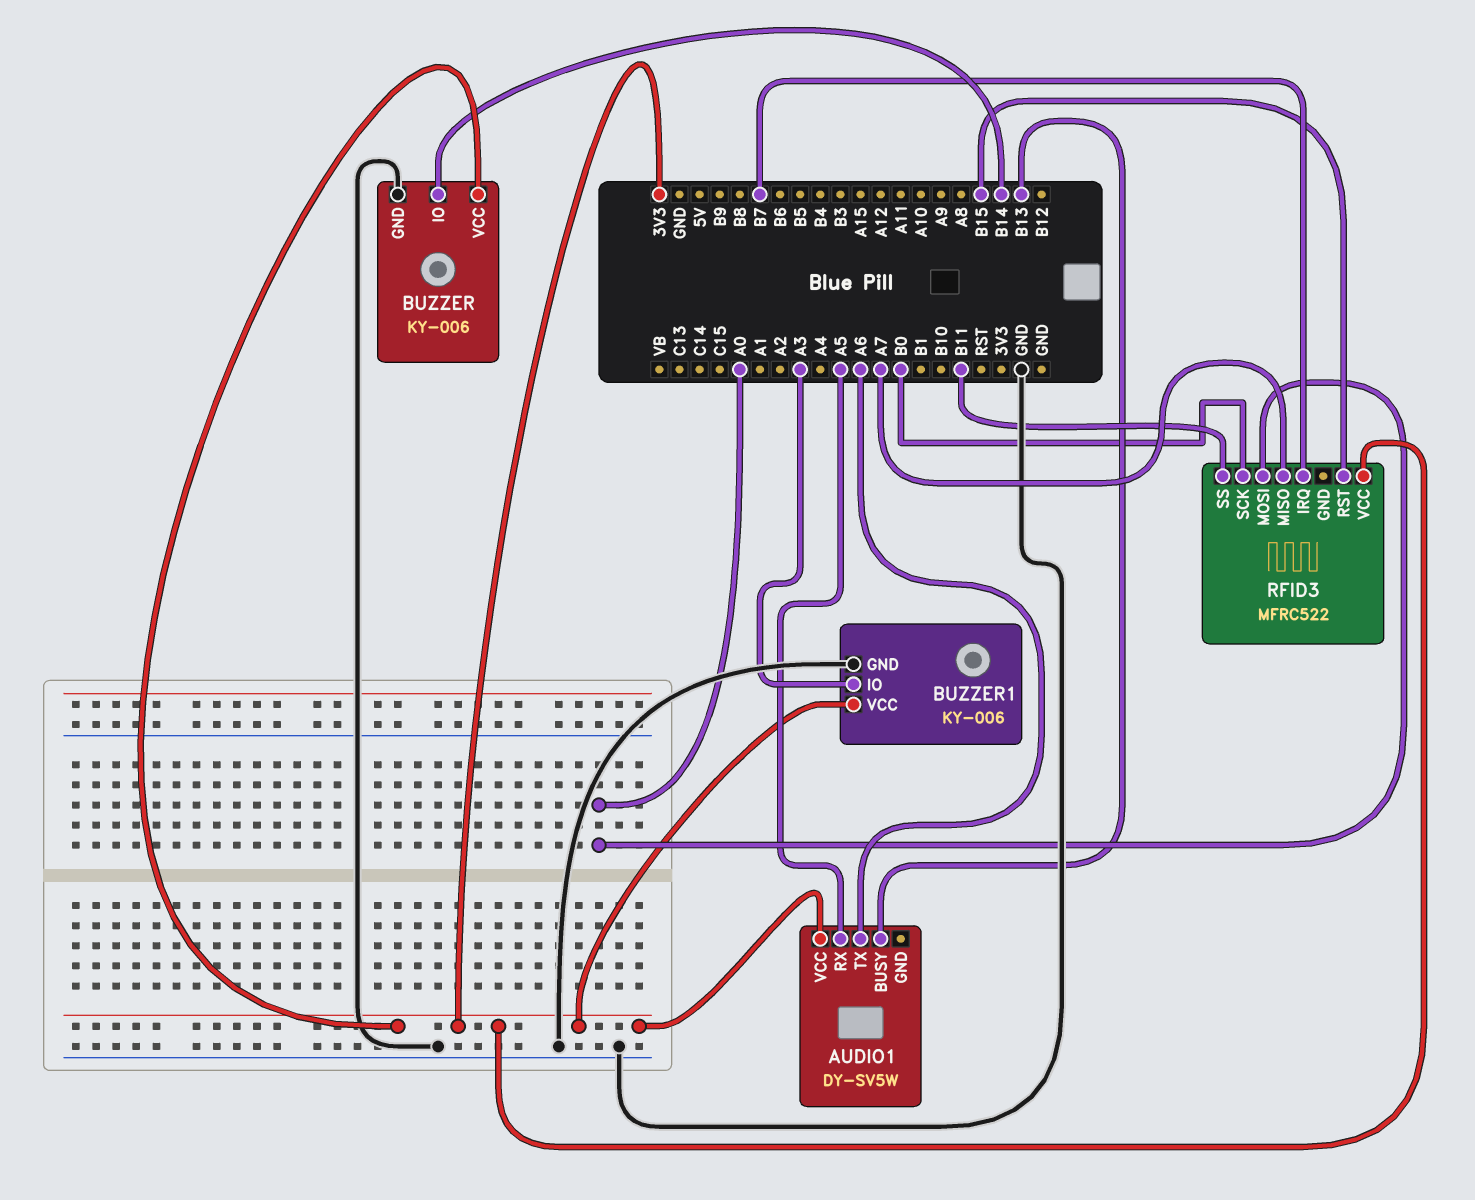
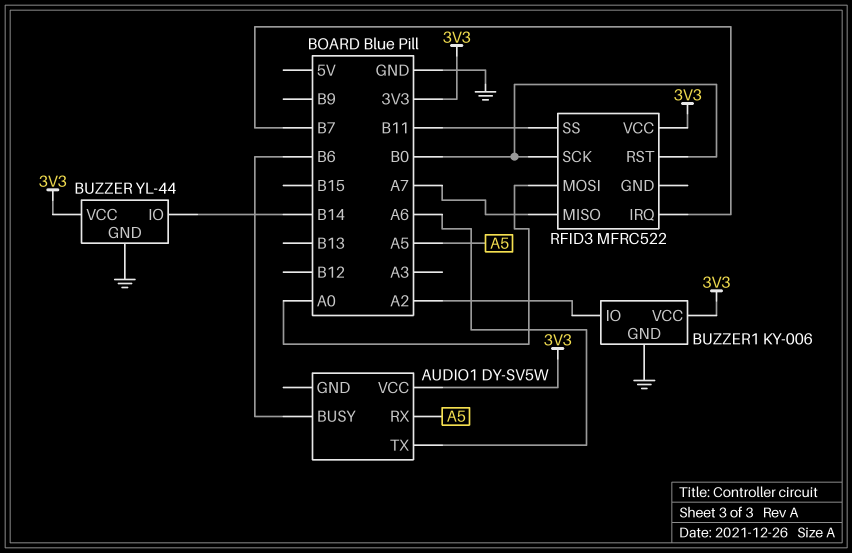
AUDIO1 pin BUSY: B13 -> B6
BUZZER: KY-006 -> YL-44
BUZZER1 pin IO: A3 -> A2
RFID3 pin RST: B15 -> B0

